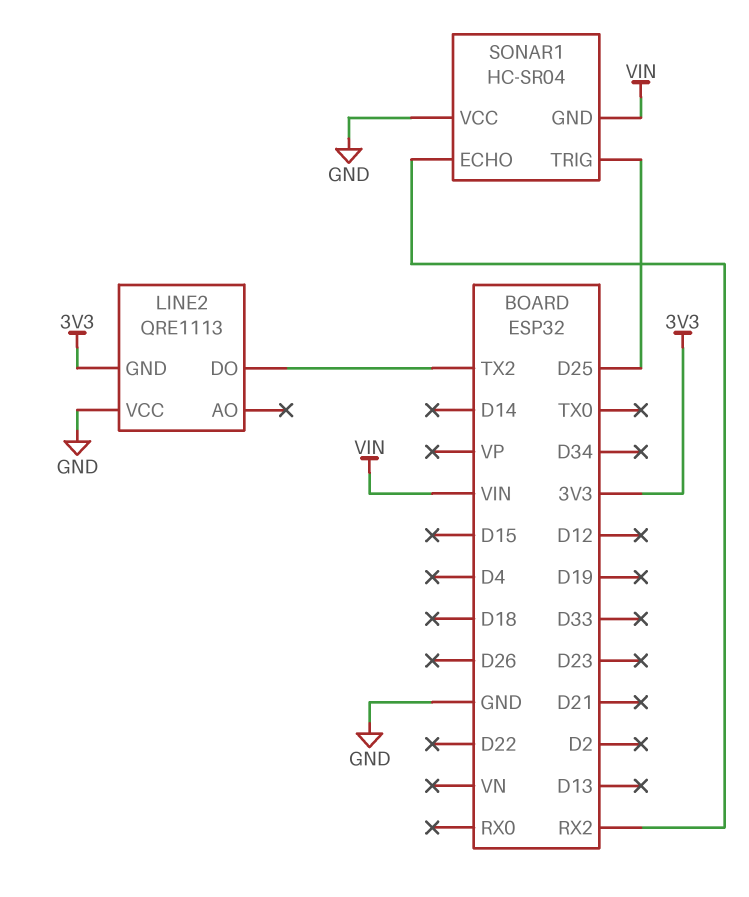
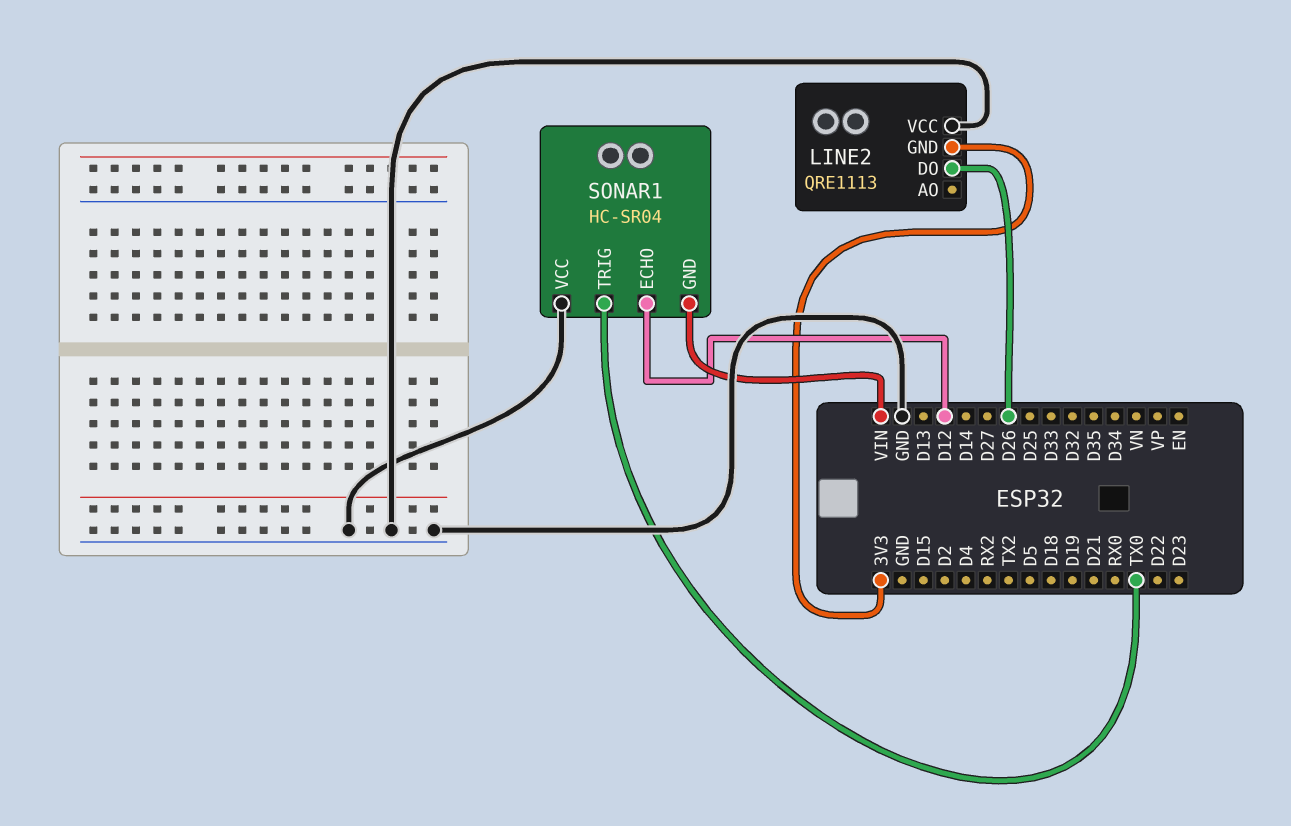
LINE2 pin DO: TX2 -> D26
SONAR1 pin ECHO: RX2 -> D12
SONAR1 pin TRIG: D25 -> TX0

